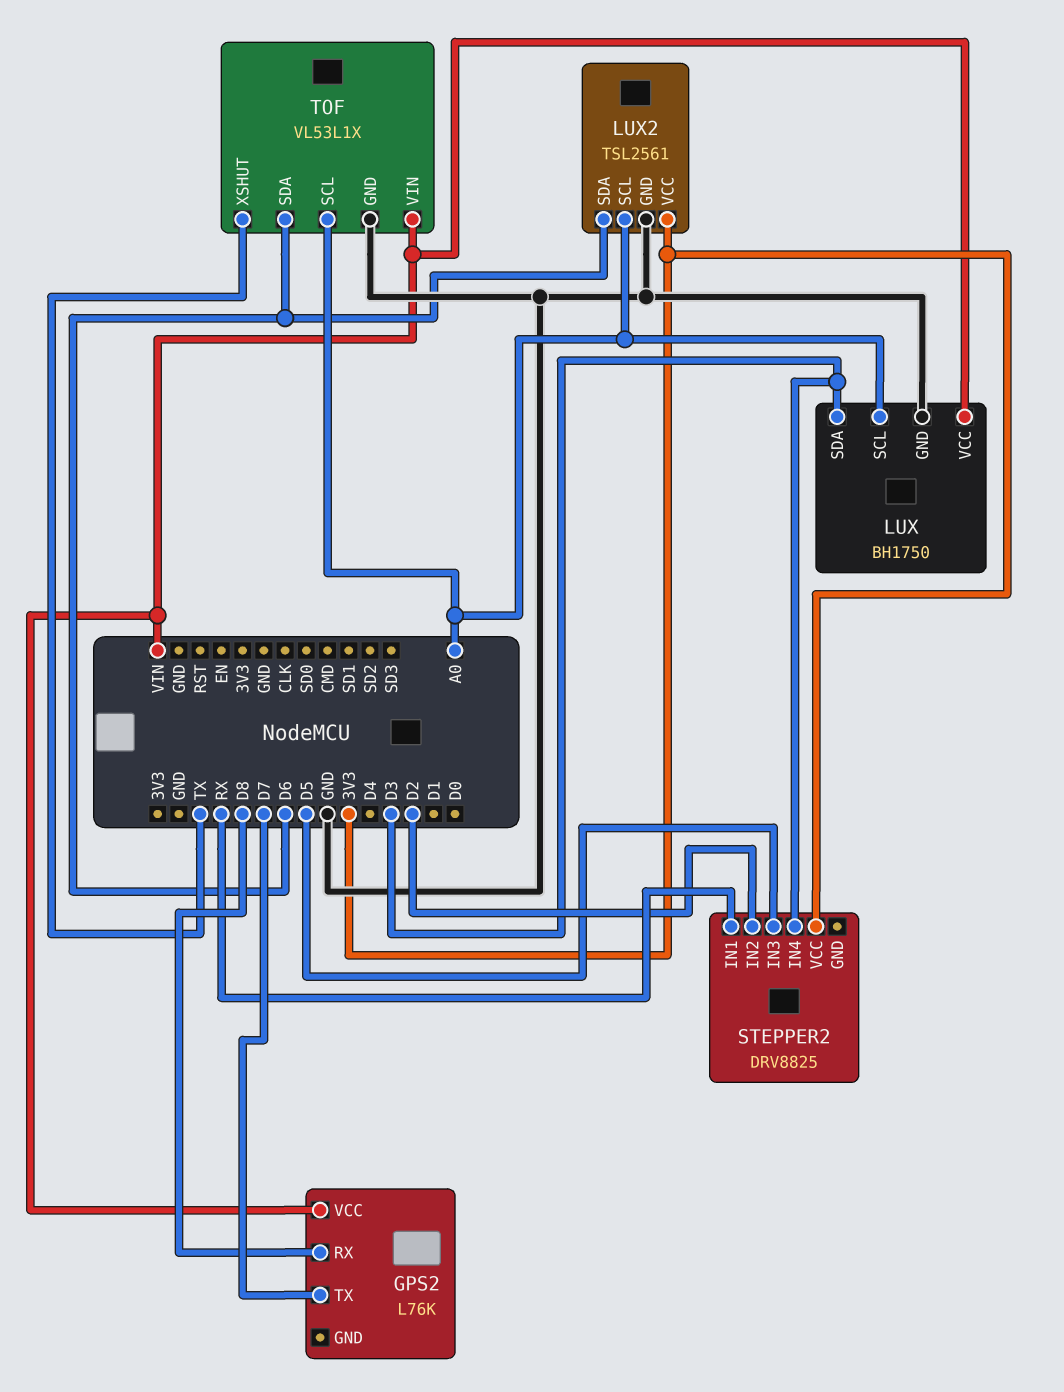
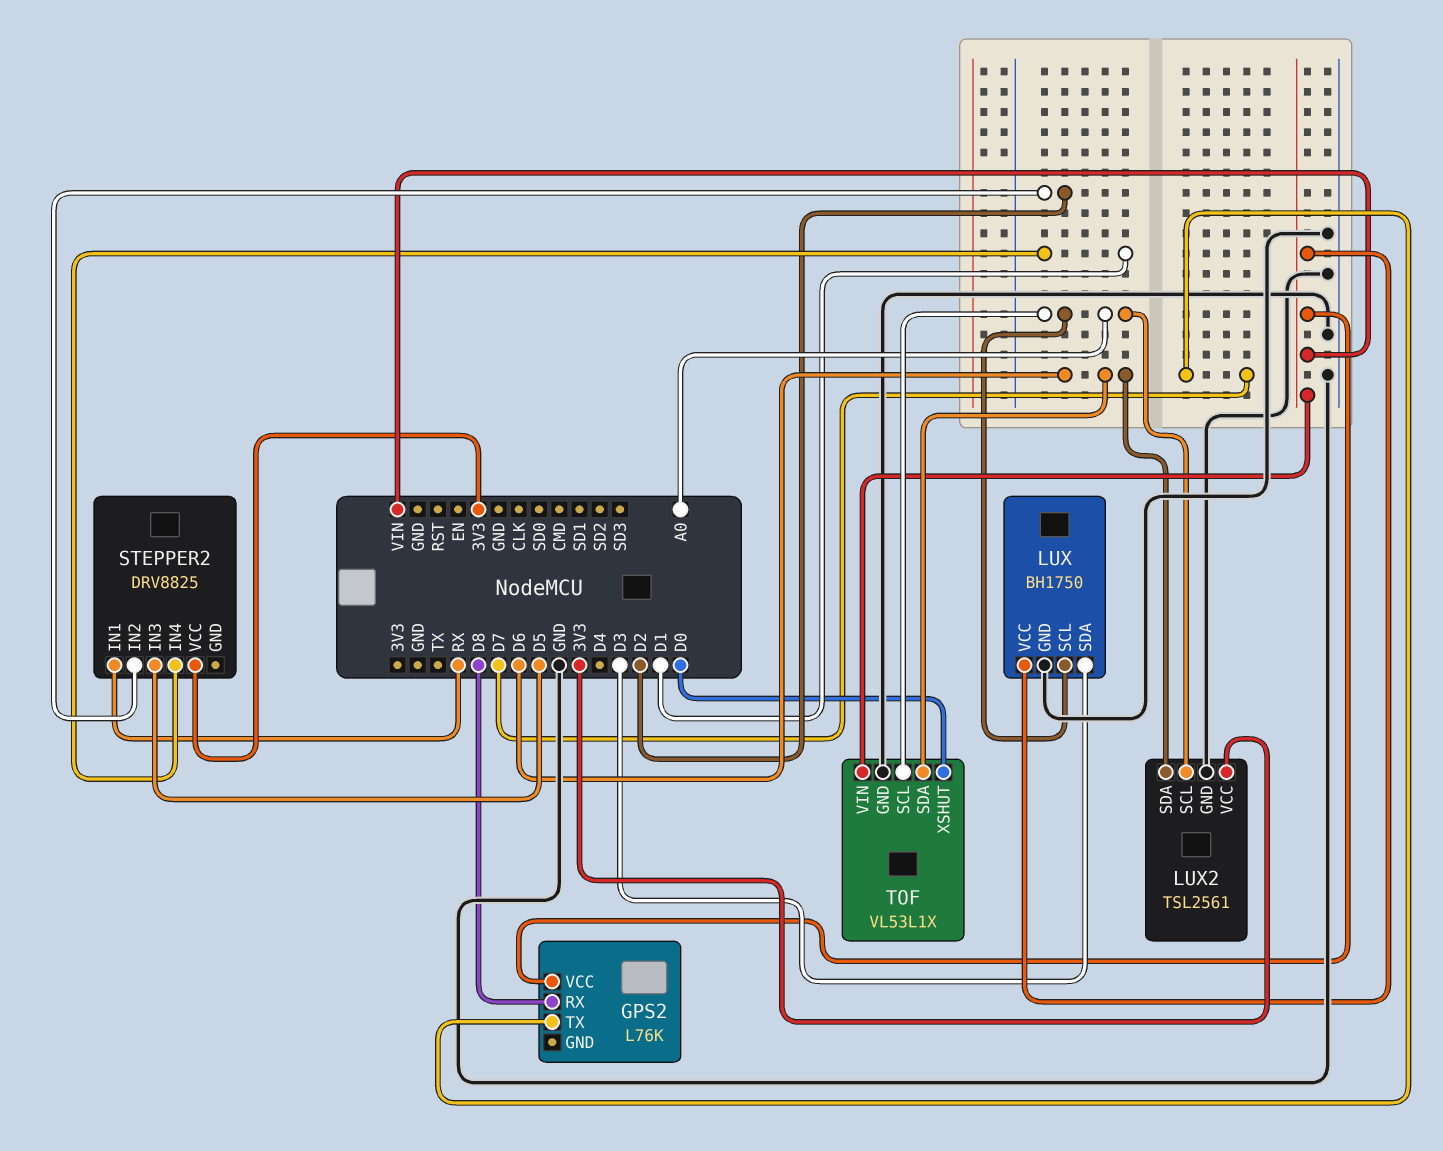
STEPPER2 pin IN4: D3 -> D1
TOF pin XSHUT: TX -> D0

